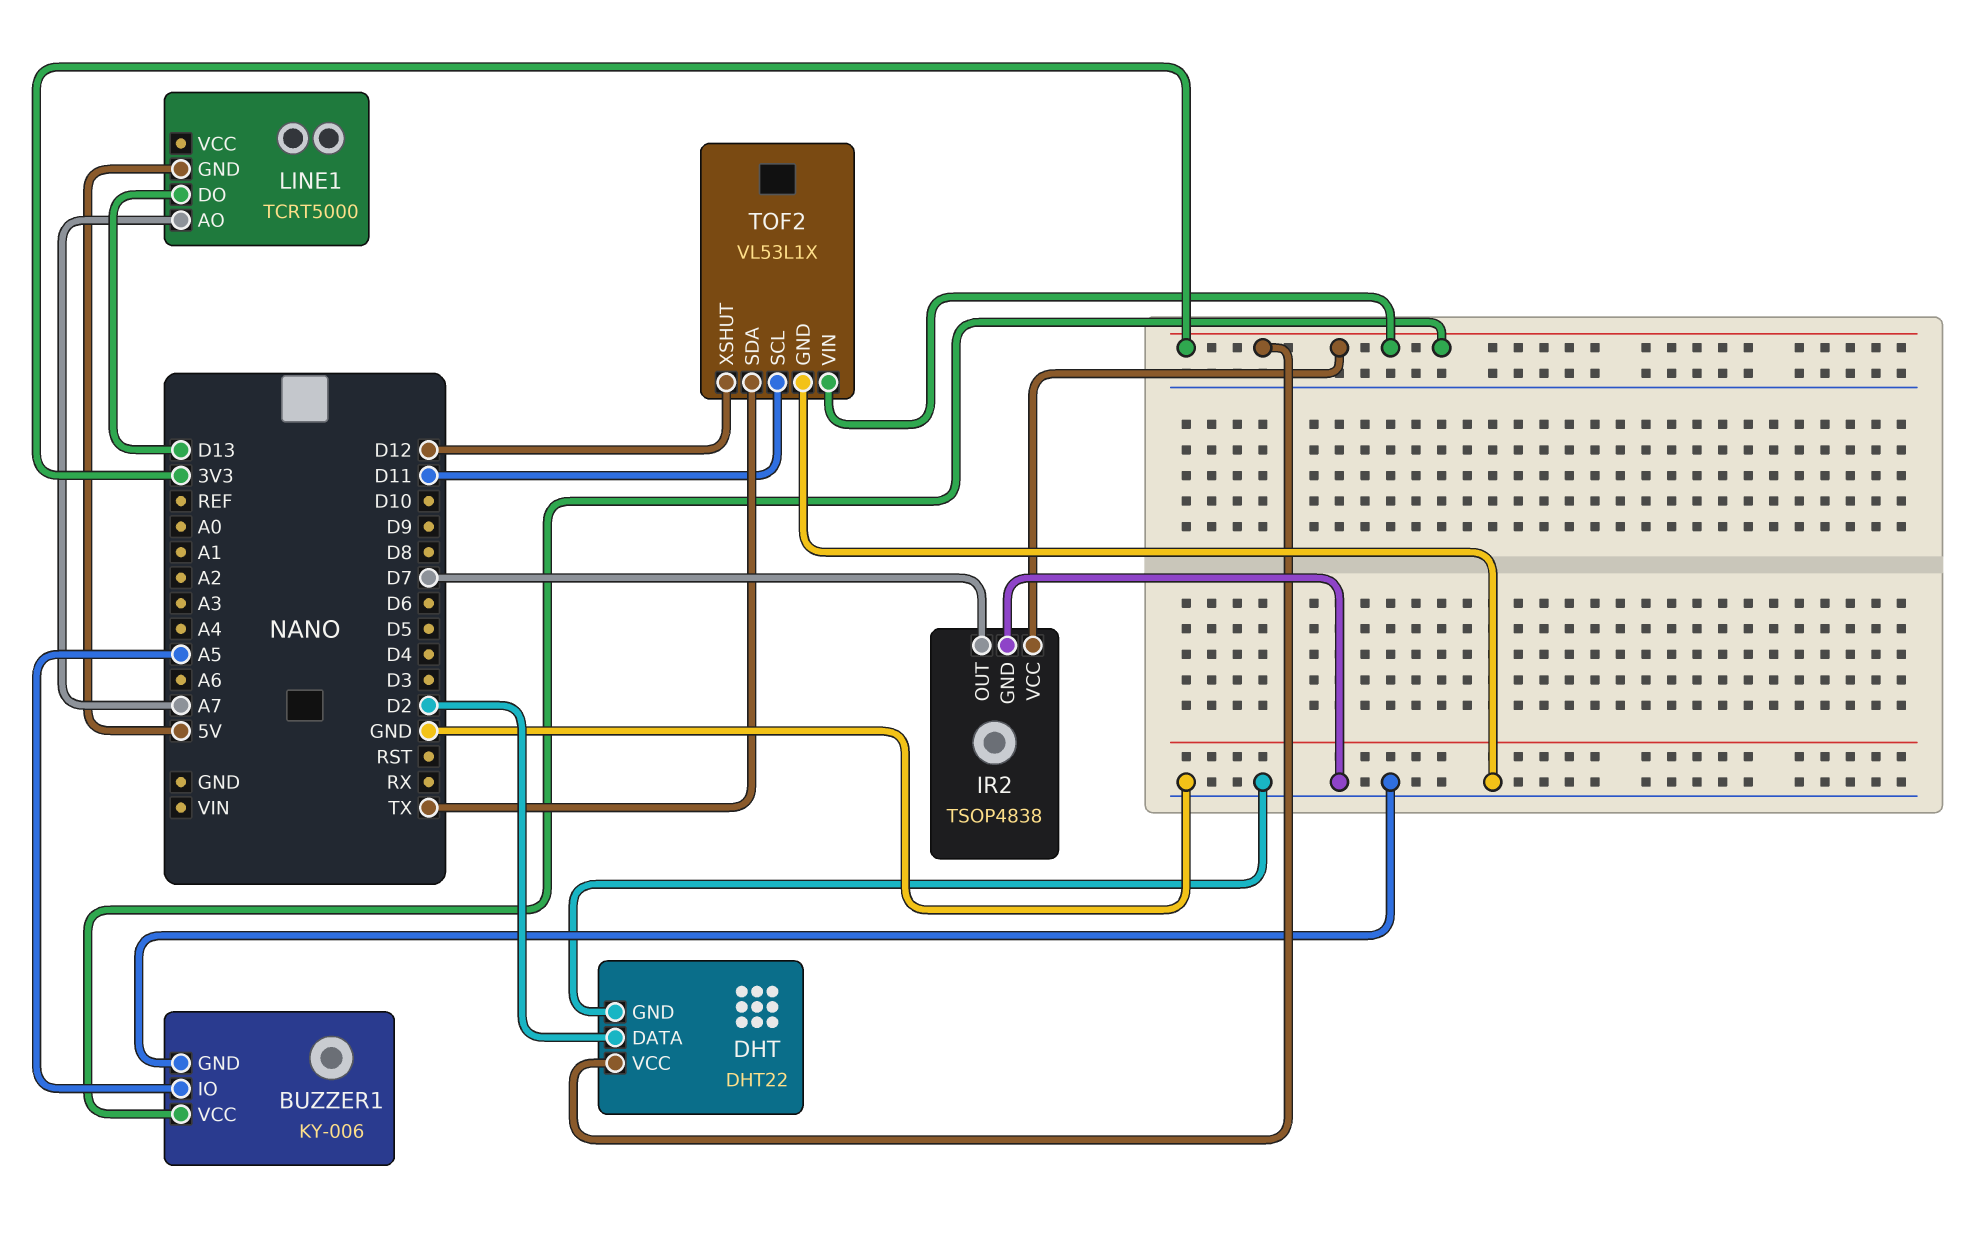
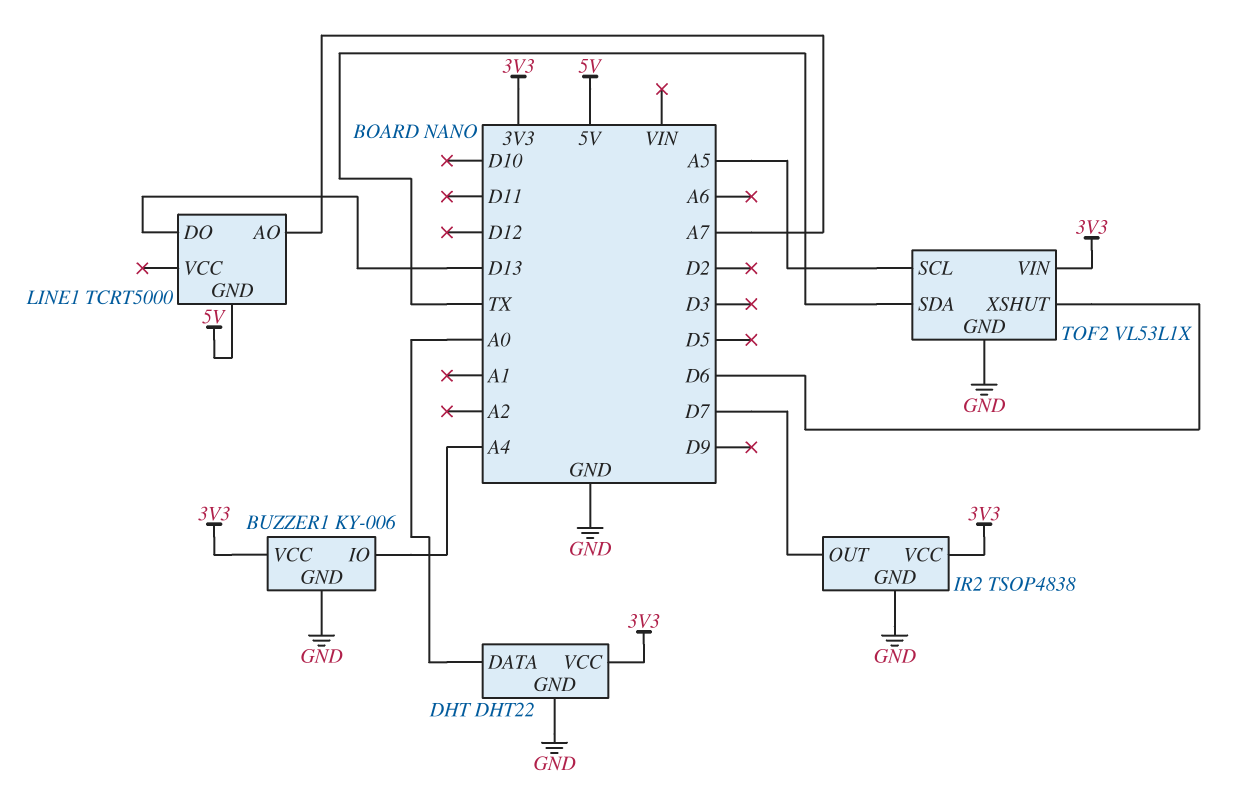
BUZZER1 pin IO: A5 -> A4
DHT pin DATA: D2 -> A0
TOF2 pin SCL: D11 -> A5
TOF2 pin XSHUT: D12 -> D6

